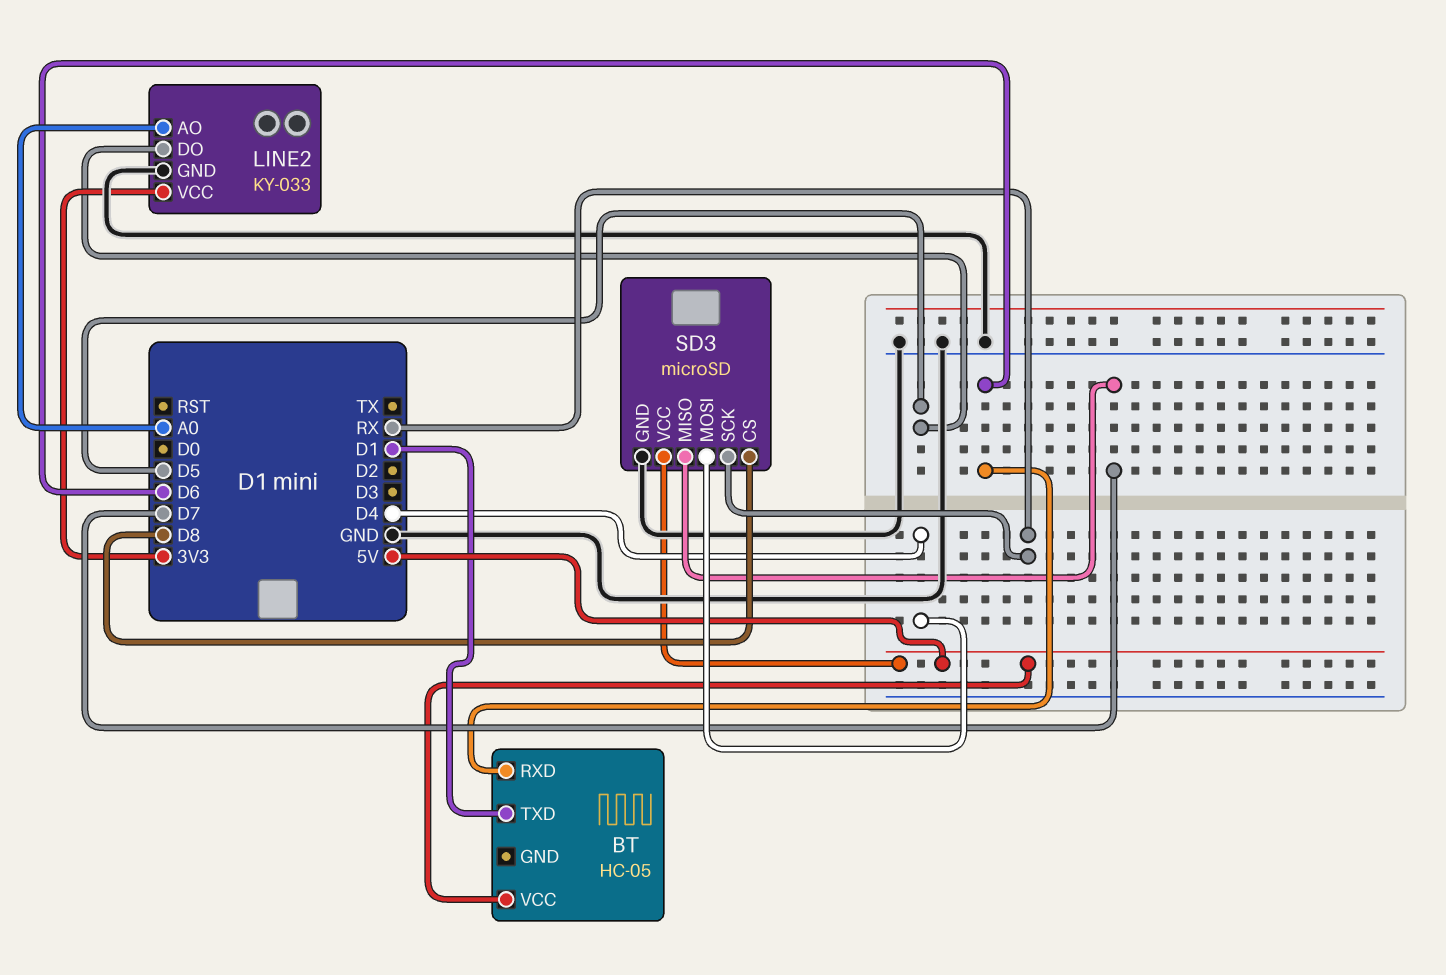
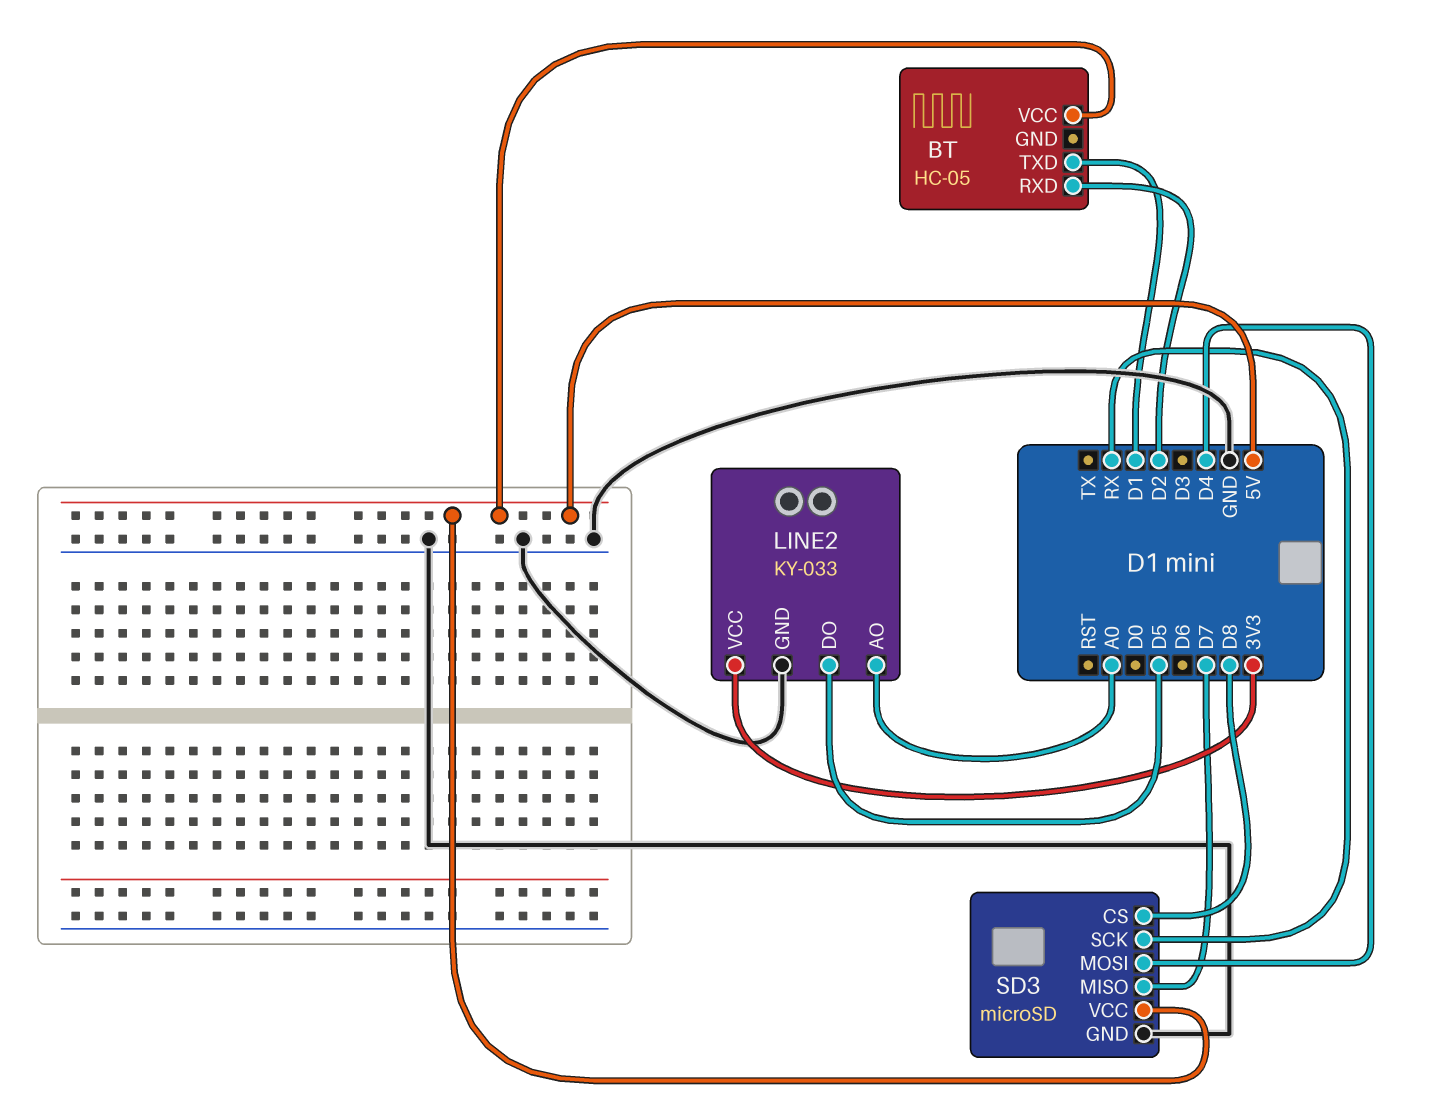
BT pin RXD: D6 -> D2

